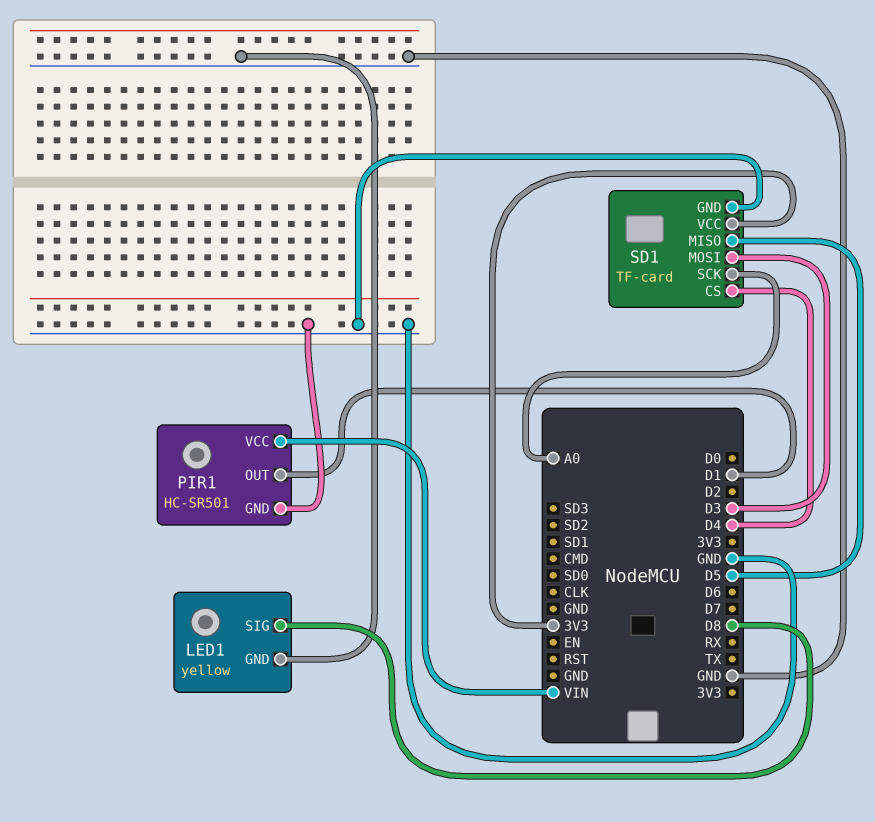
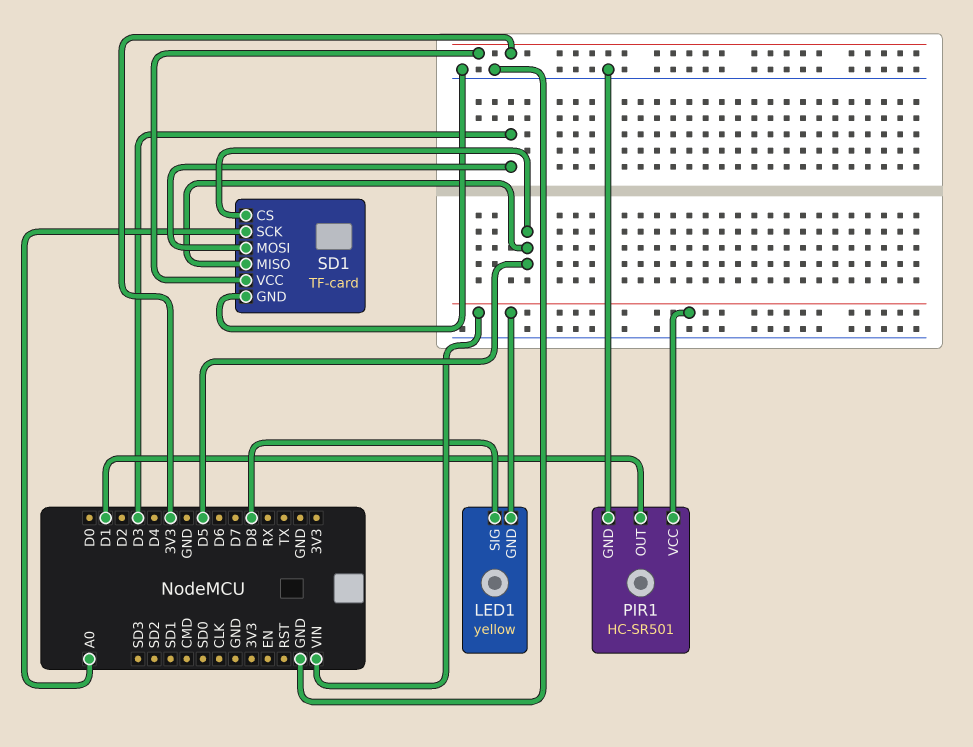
LED1 pin GND: GND -> VIN
SD1 pin CS: D4 -> D5

